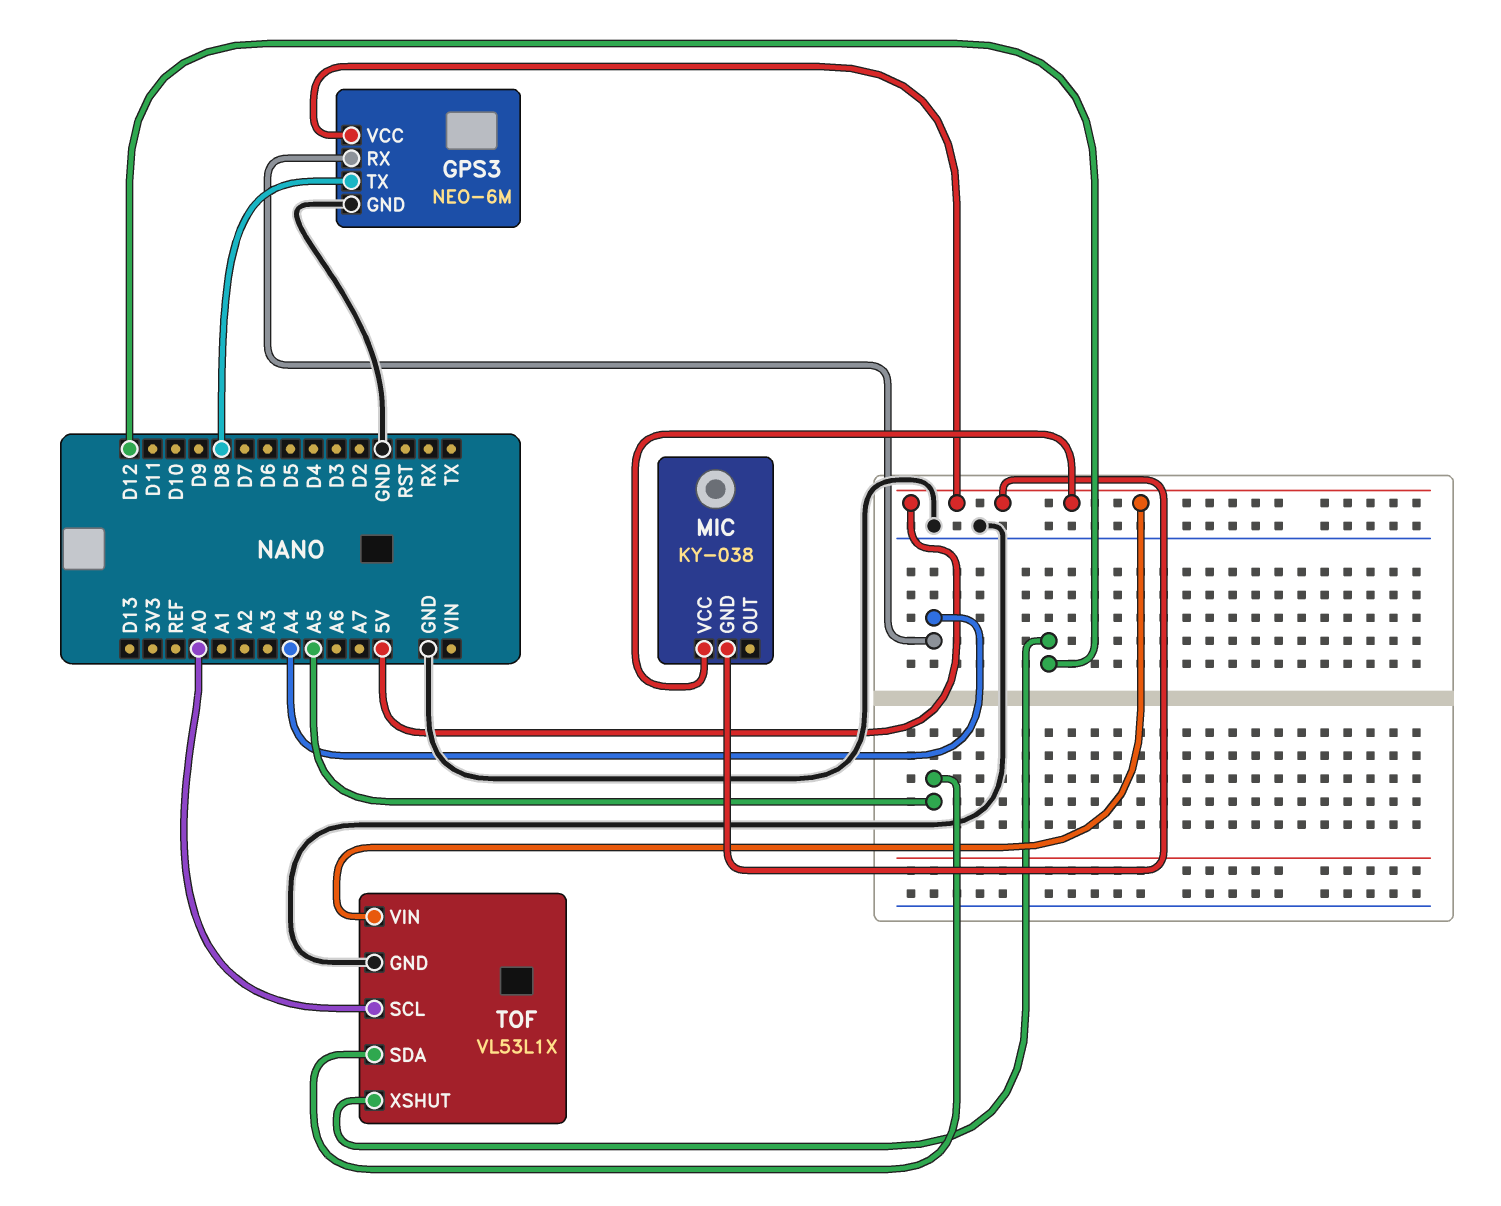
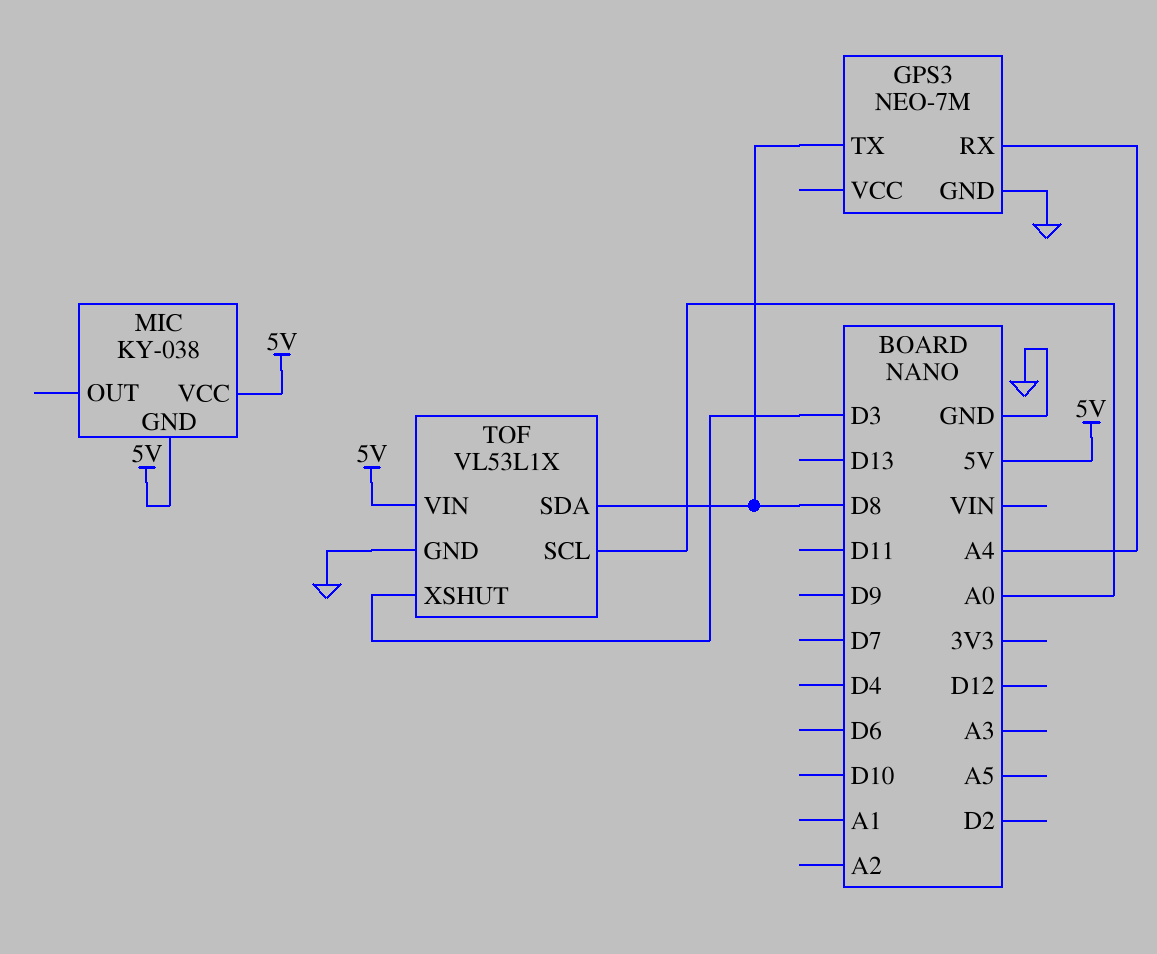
GPS3: NEO-6M -> NEO-7M
GPS3 pin VCC: 5V -> none
TOF pin SDA: A5 -> D8
TOF pin XSHUT: D12 -> D3

